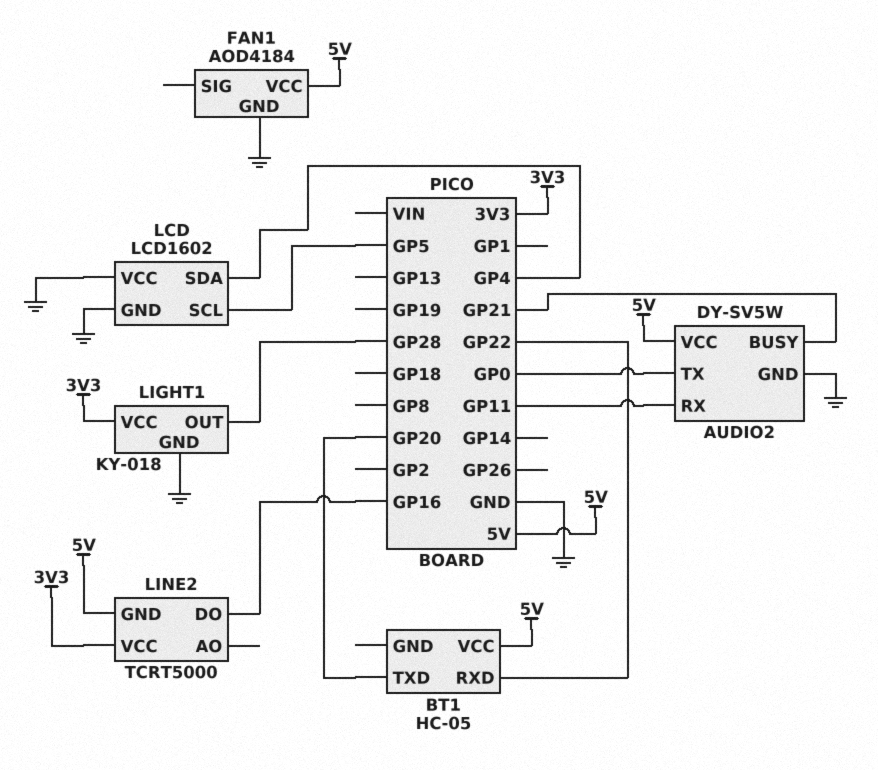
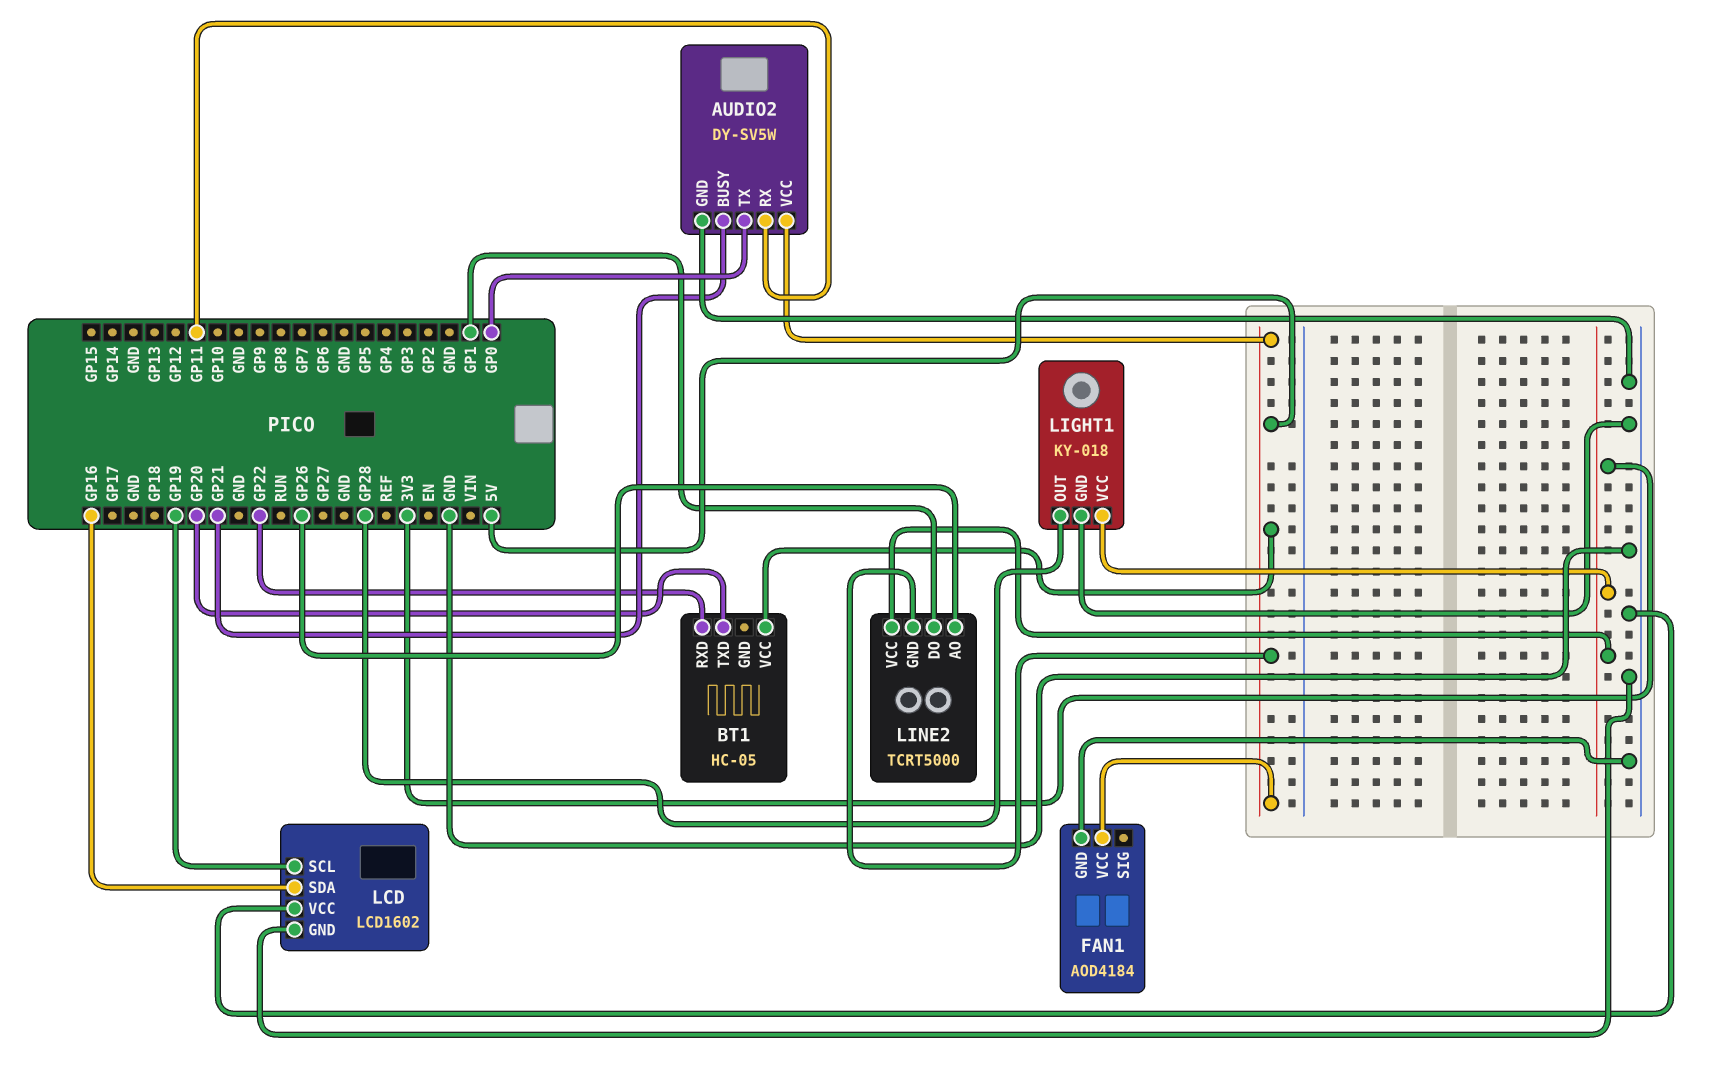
LCD pin SCL: GP5 -> GP19
LCD pin SDA: GP4 -> GP16
LINE2 pin AO: none -> GP26
LINE2 pin DO: GP16 -> GP1

